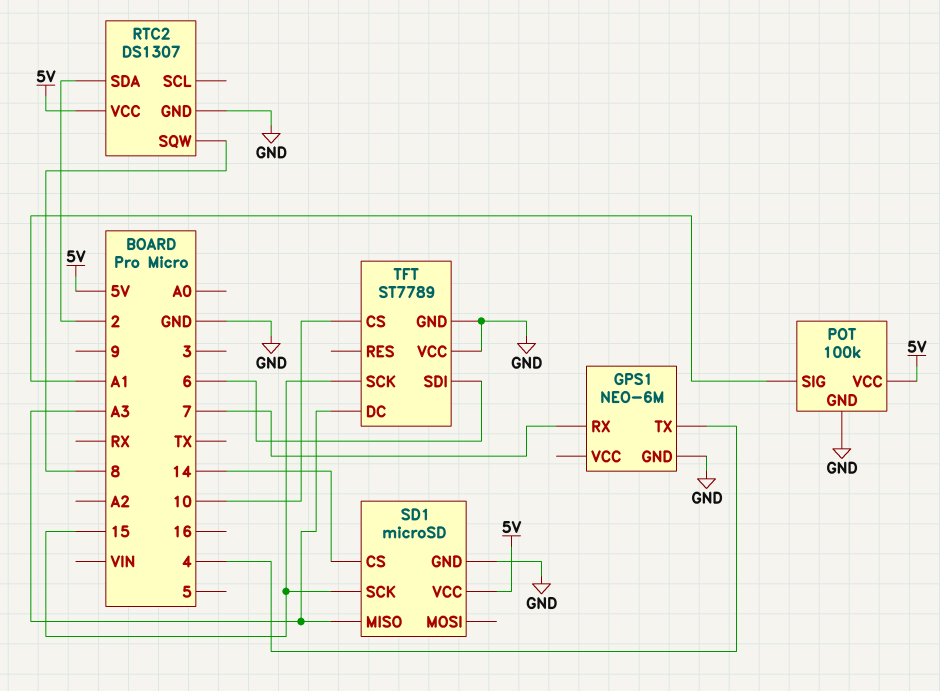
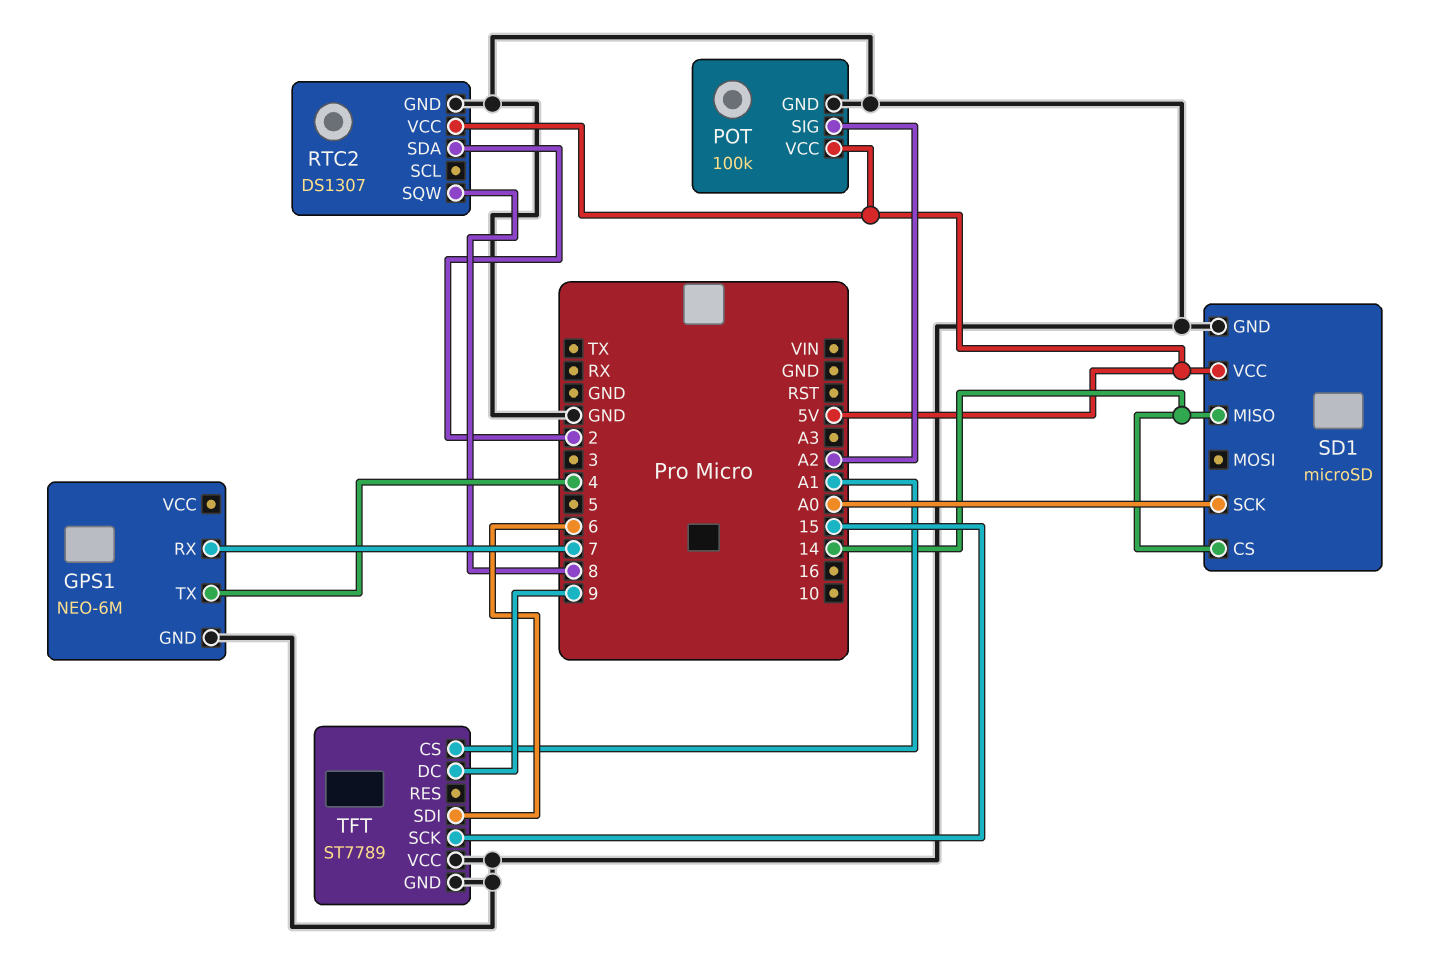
POT pin SIG: A1 -> A2
SD1 pin MISO: A3 -> 14
SD1 pin SCK: 15 -> A0
TFT pin CS: 10 -> A1
TFT pin DC: A3 -> 9

